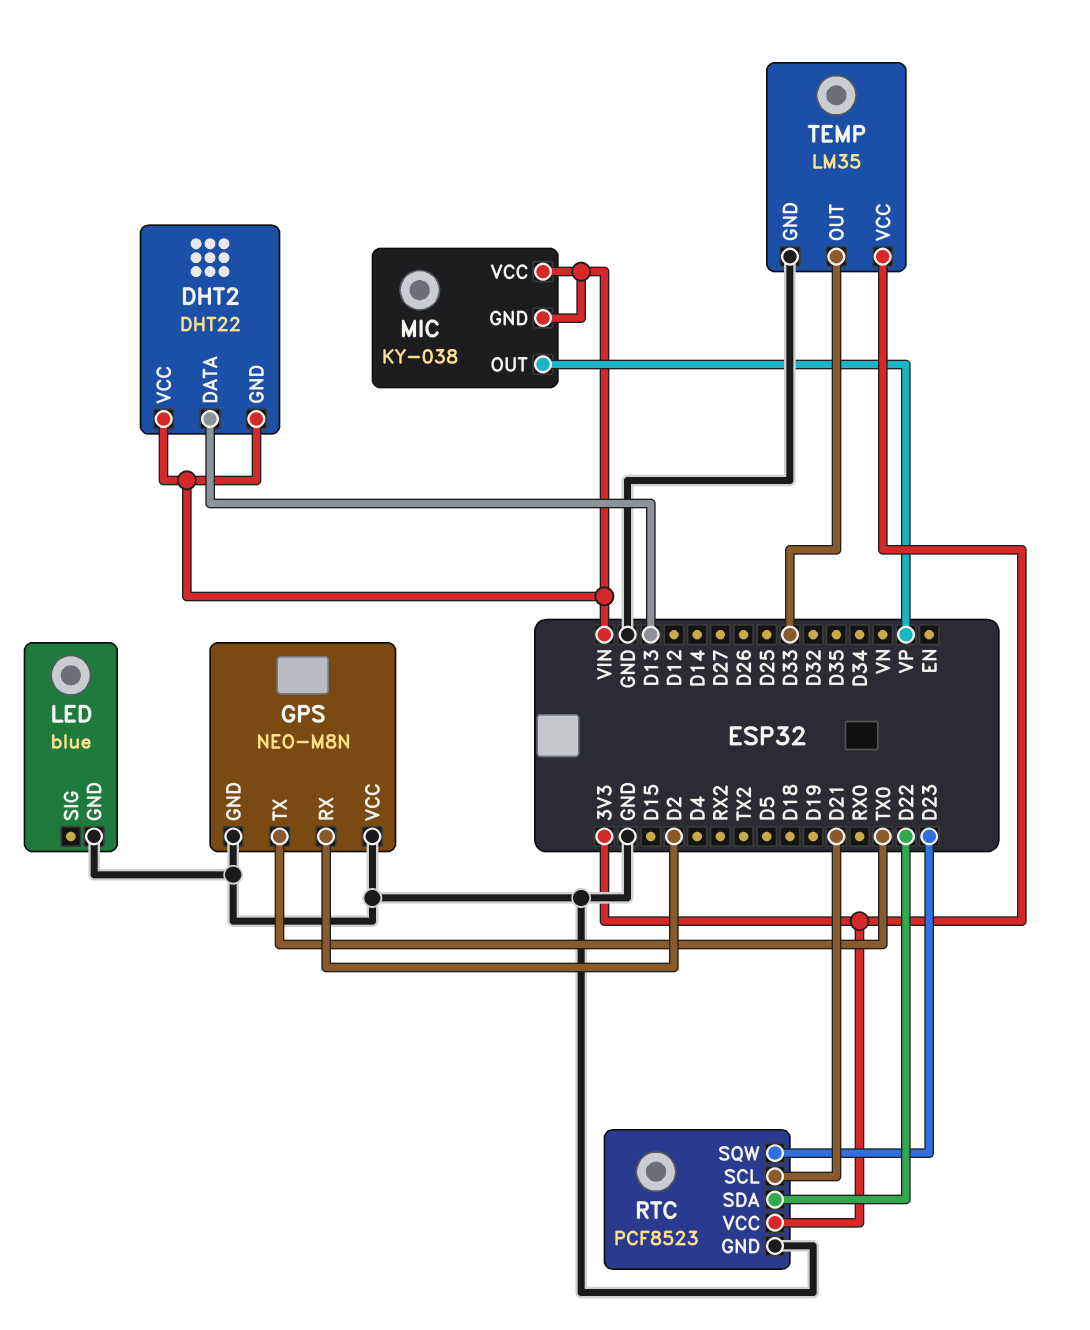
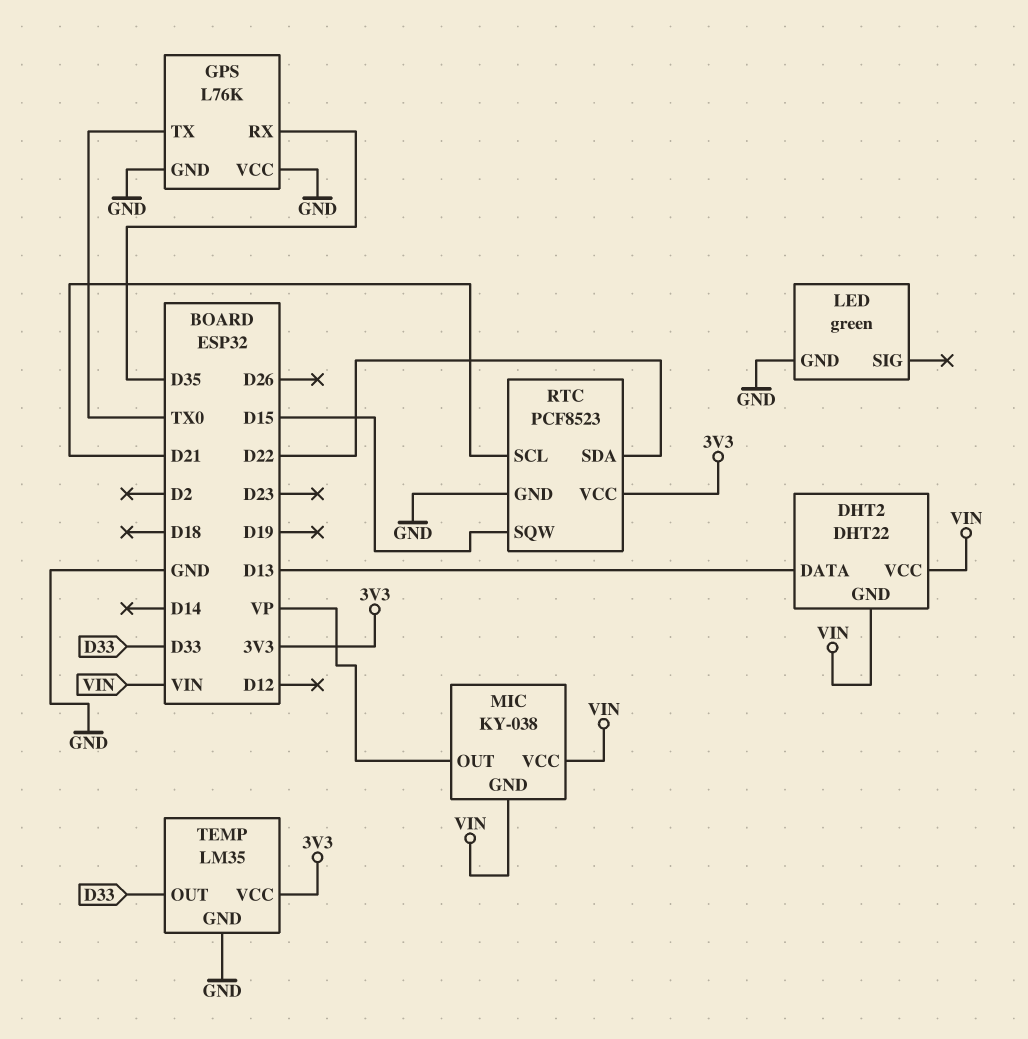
GPS: NEO-M8N -> L76K
GPS pin RX: D2 -> D35
LED: blue -> green
RTC pin SQW: D23 -> D15

